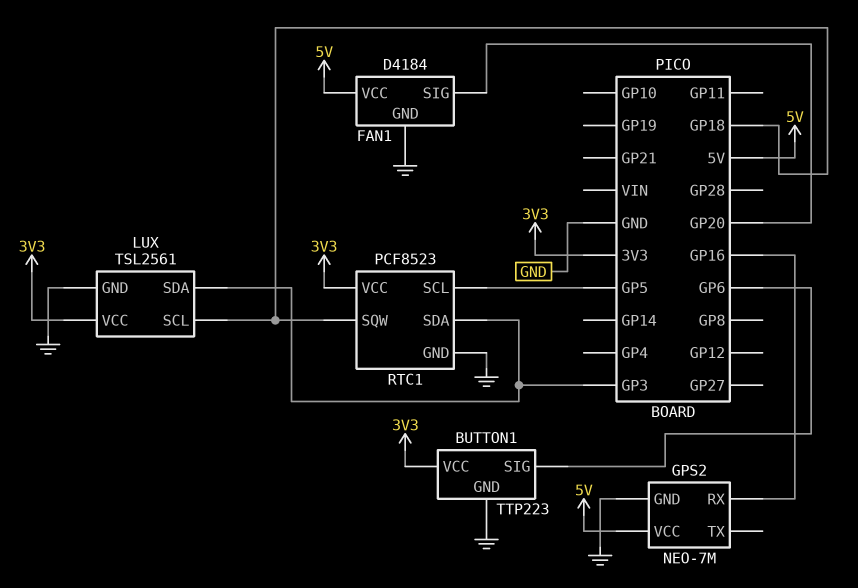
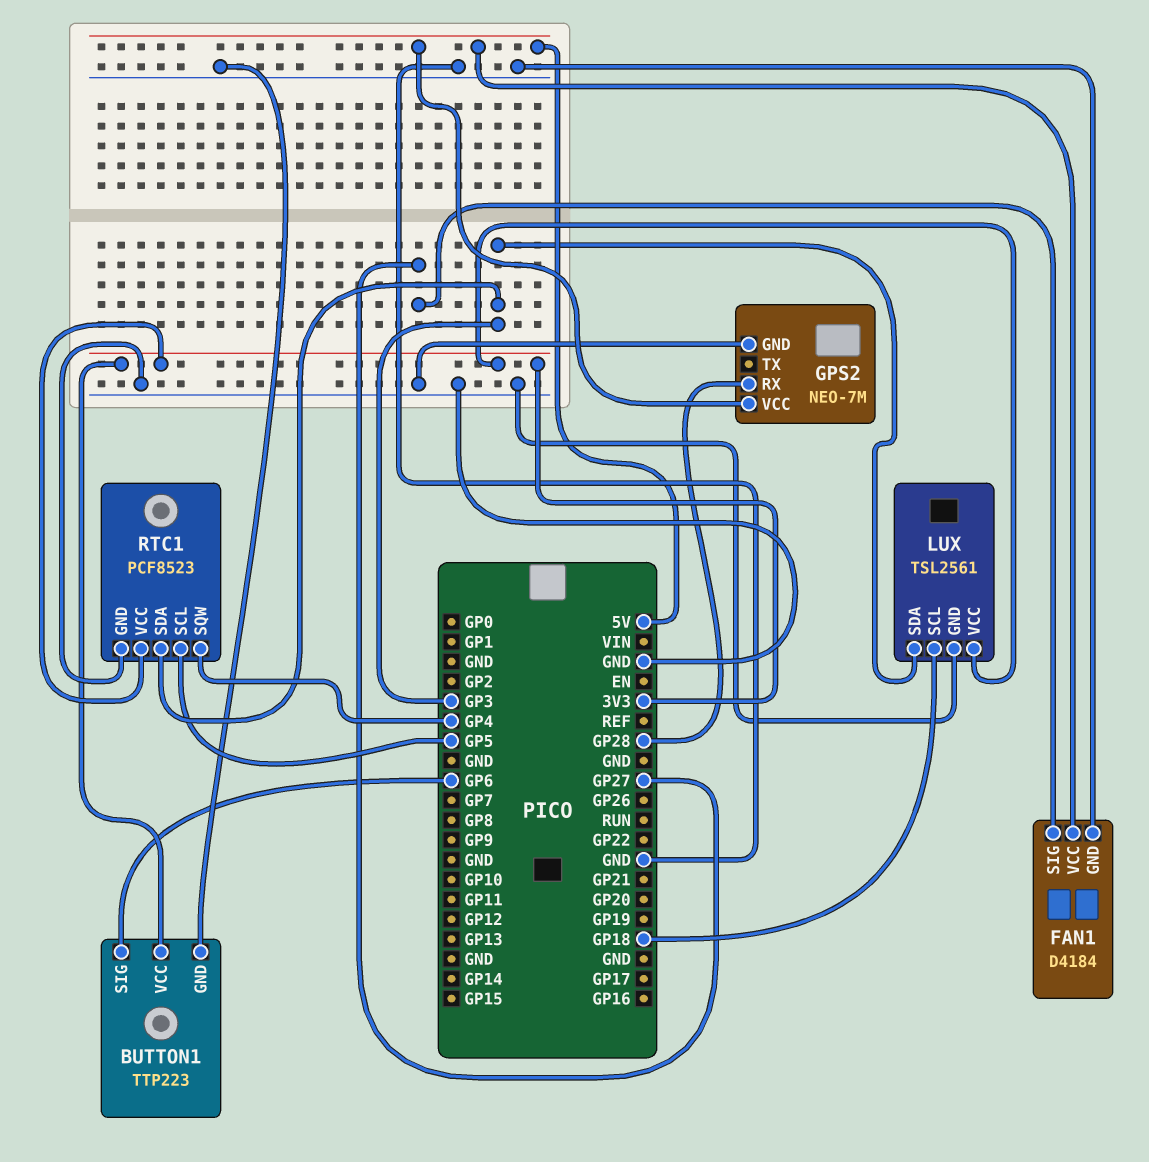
FAN1 pin SIG: GP20 -> GP27
GPS2 pin RX: GP16 -> GP28
RTC1 pin SQW: GP18 -> GP4

